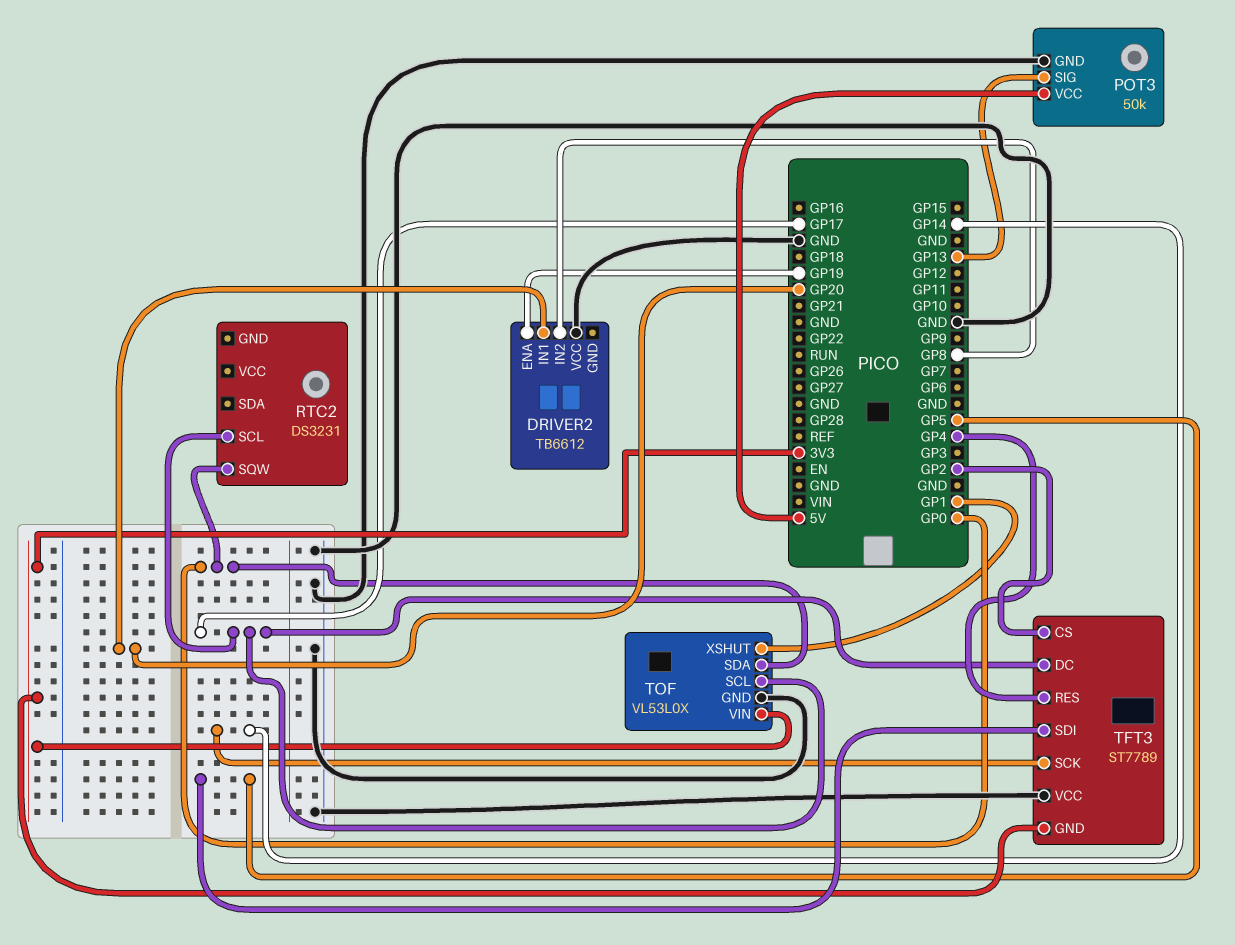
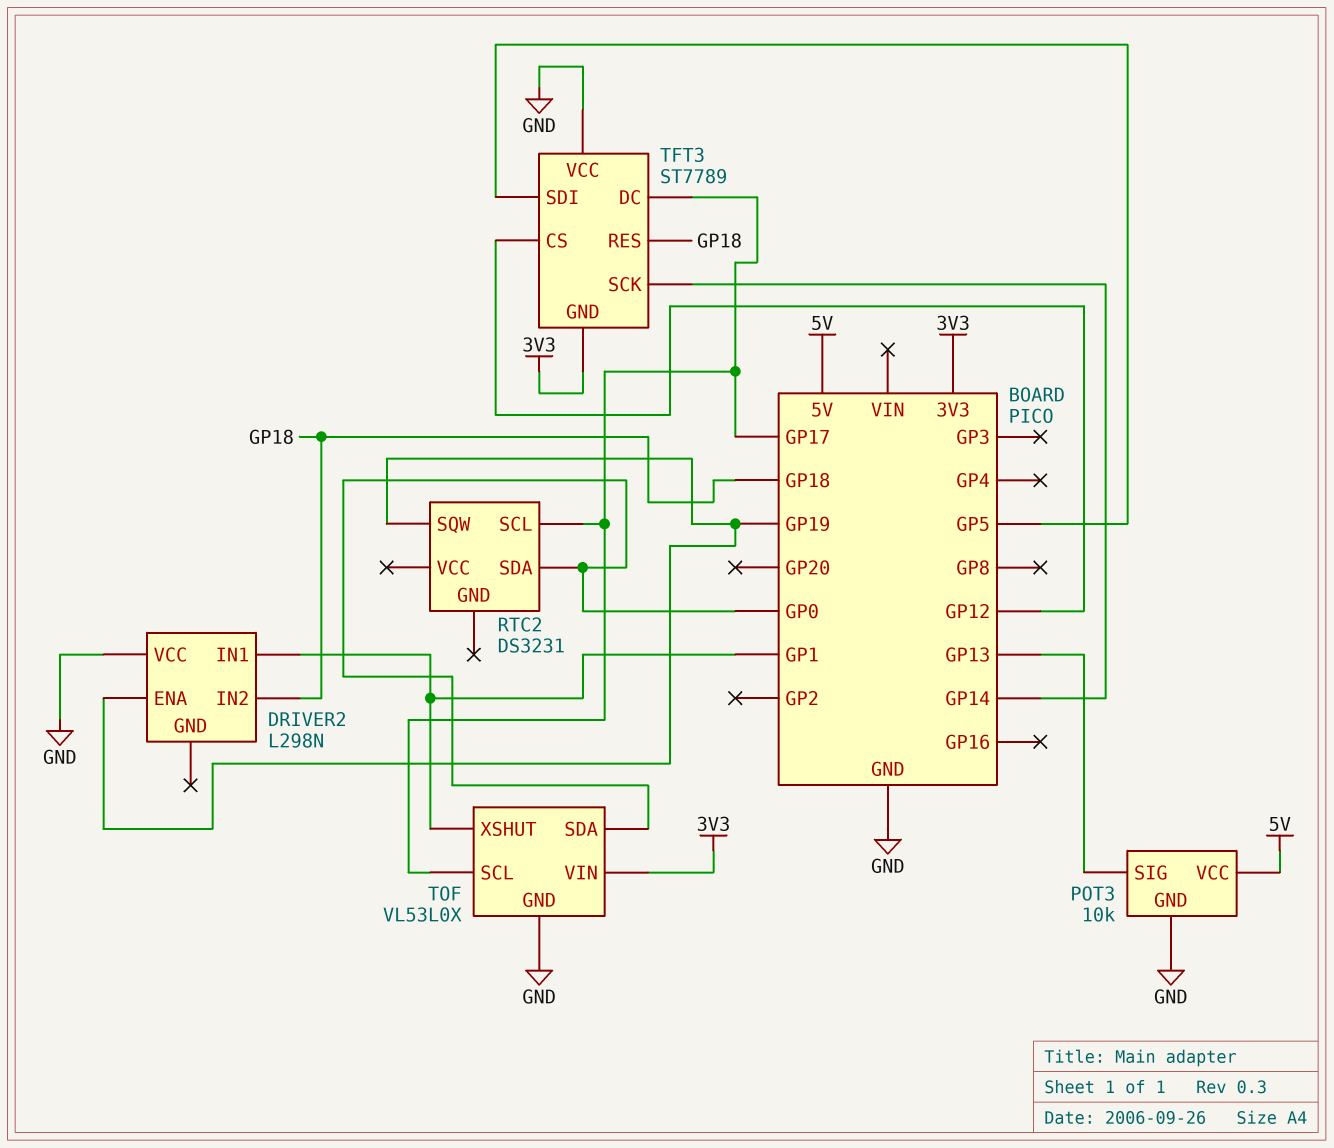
DRIVER2: TB6612 -> L298N
DRIVER2 pin IN1: GP20 -> GP1
DRIVER2 pin IN2: GP8 -> GP18
POT3: 50k -> 10k
RTC2 pin SDA: none -> GP0
RTC2 pin SQW: GP0 -> GP19
TFT3 pin CS: GP2 -> GP12
TFT3 pin RES: GP4 -> GP18

